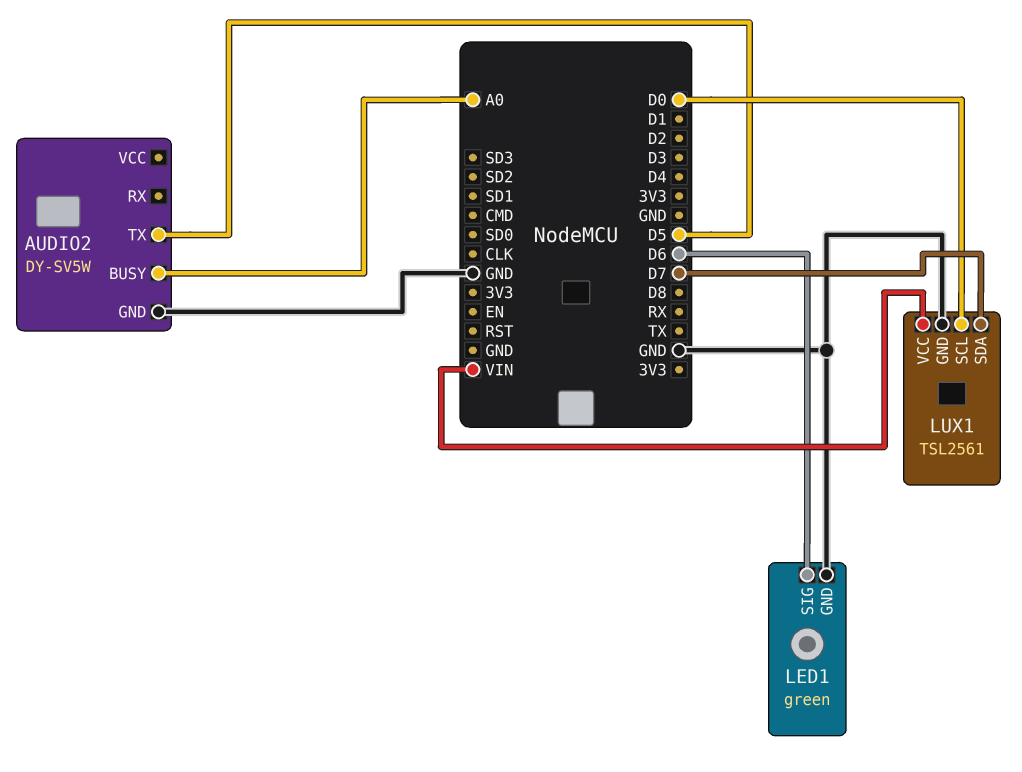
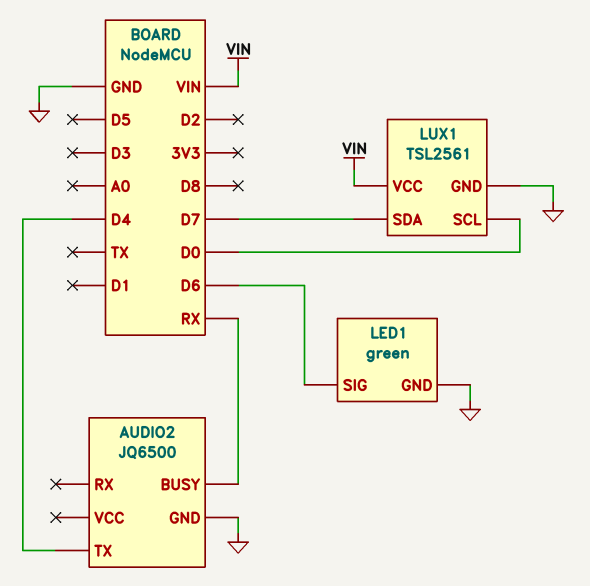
AUDIO2: DY-SV5W -> JQ6500
AUDIO2 pin BUSY: A0 -> RX
AUDIO2 pin TX: D5 -> D4

